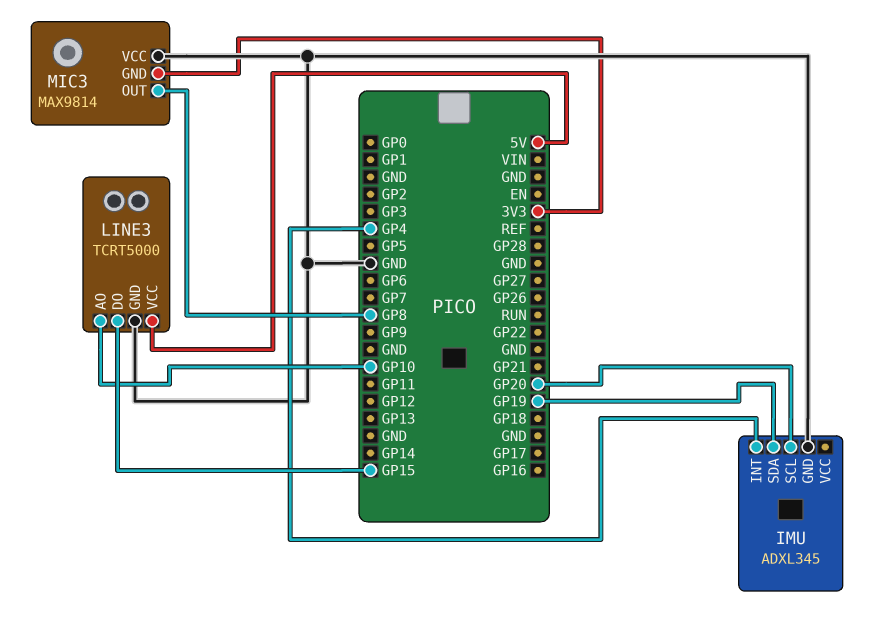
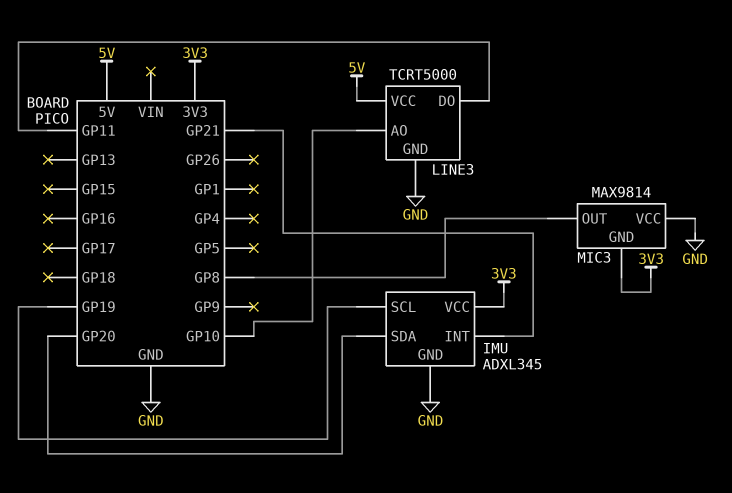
IMU pin INT: GP4 -> GP21
IMU pin SCL: GP20 -> GP19
IMU pin SDA: GP19 -> GP20
IMU pin VCC: none -> 3V3
LINE3 pin DO: GP15 -> GP11

